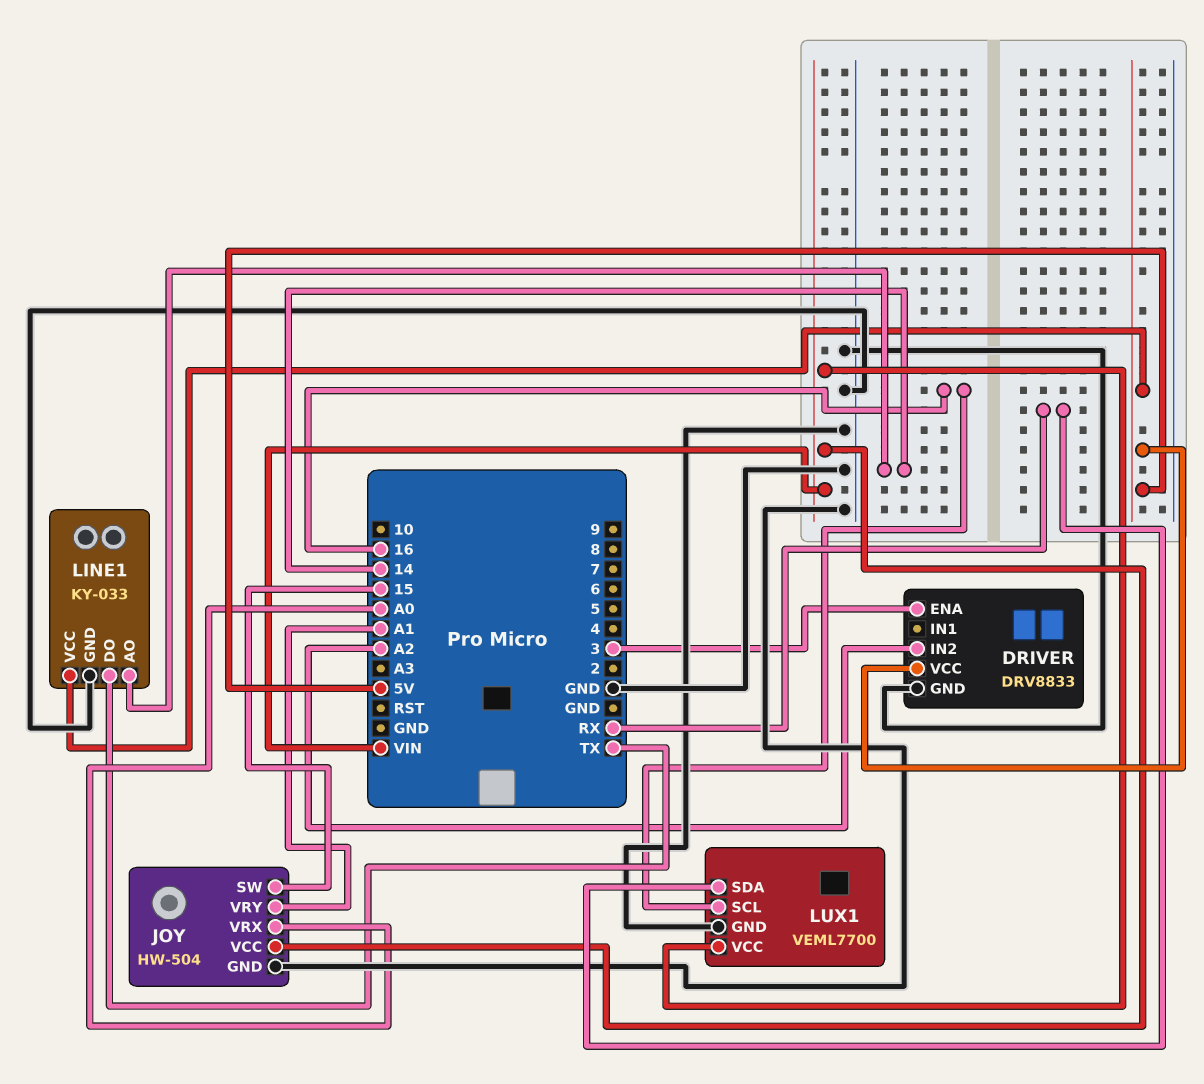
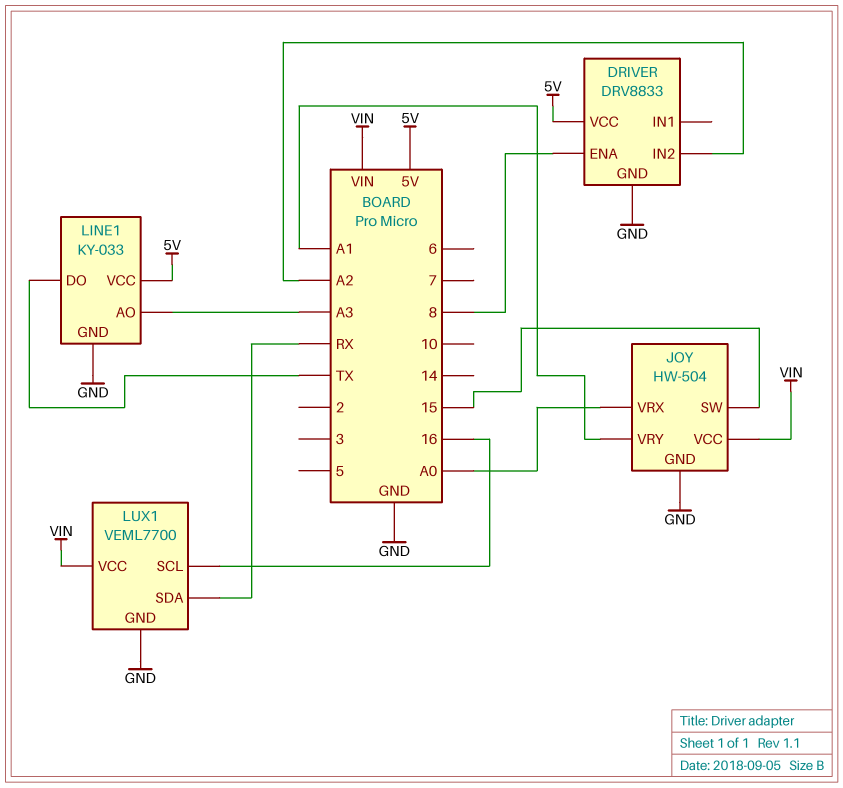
DRIVER pin ENA: 3 -> 8
LINE1 pin AO: 14 -> A3

